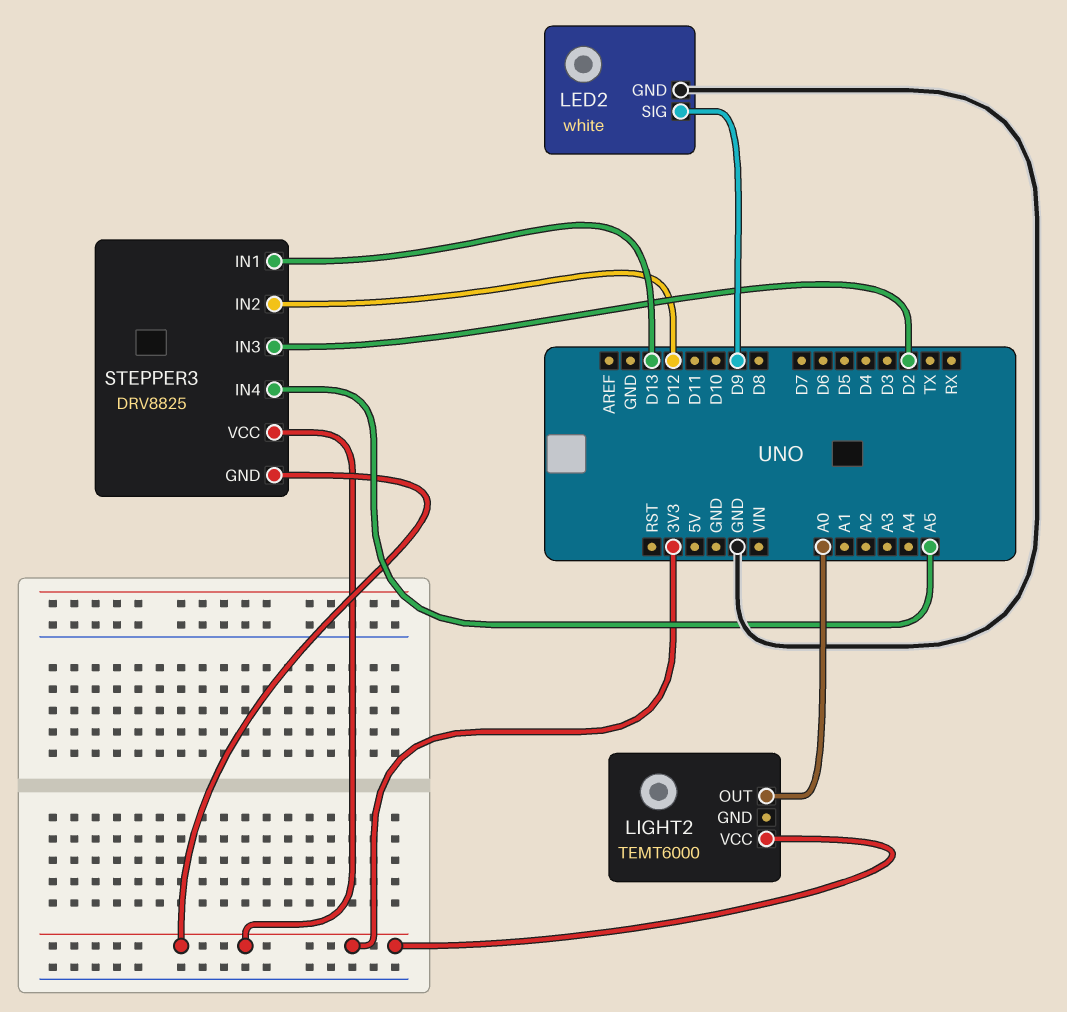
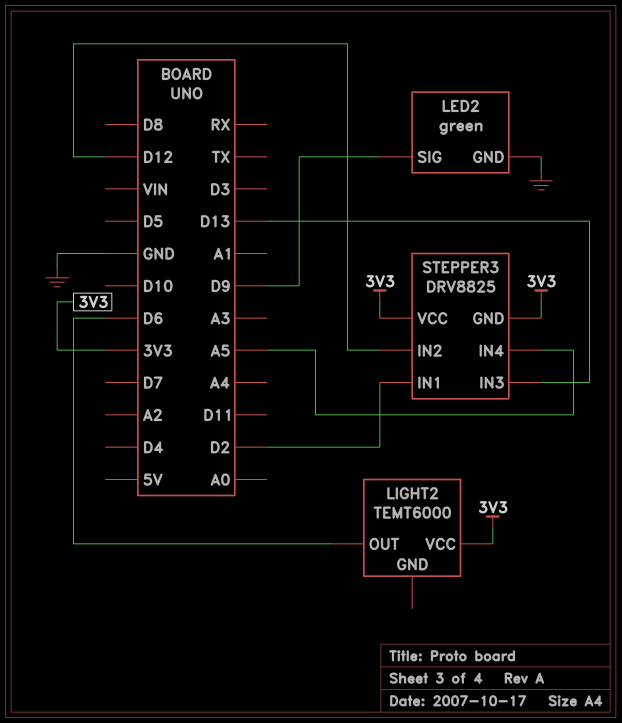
LED2: white -> green
LIGHT2 pin OUT: A0 -> D6
STEPPER3 pin IN1: D13 -> D2
STEPPER3 pin IN3: D2 -> D13

